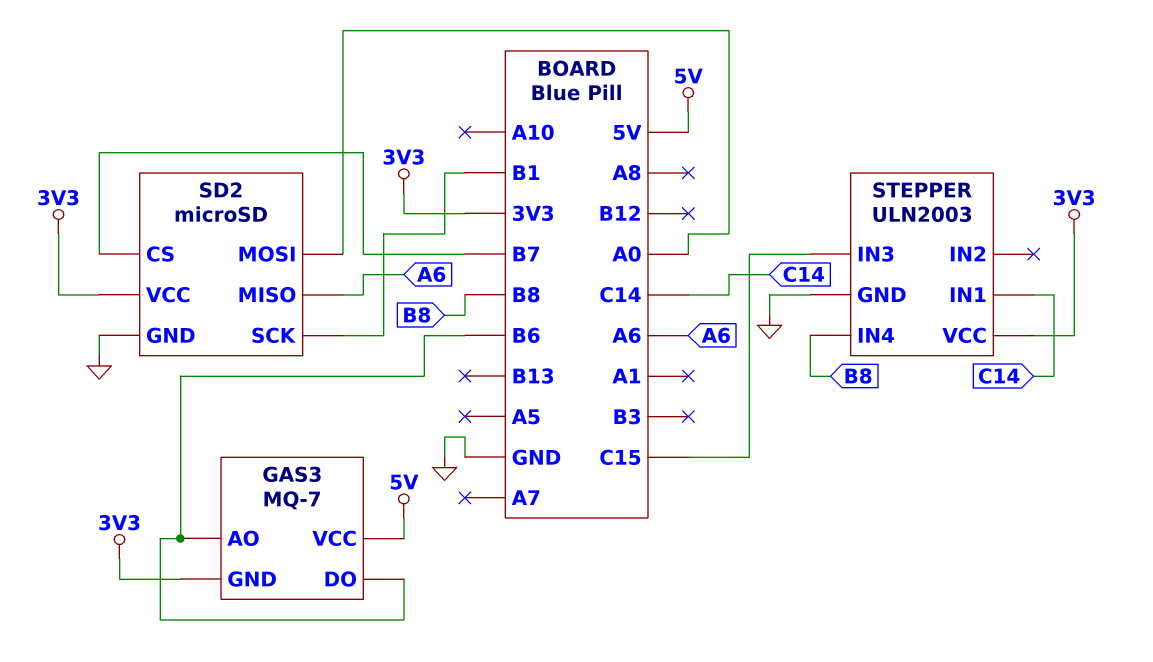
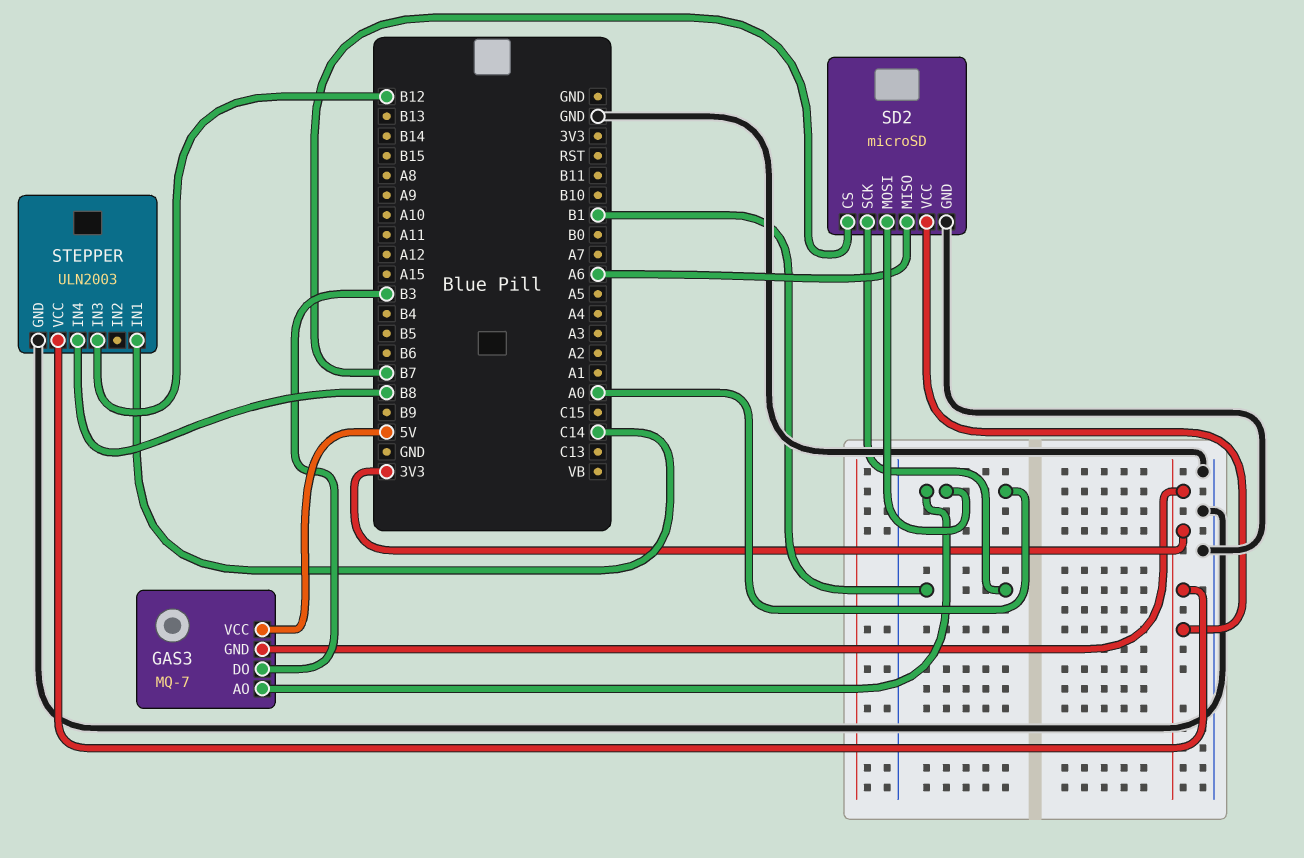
GAS3 pin AO: B6 -> A0
GAS3 pin DO: B6 -> B3
STEPPER pin IN3: C15 -> B12

